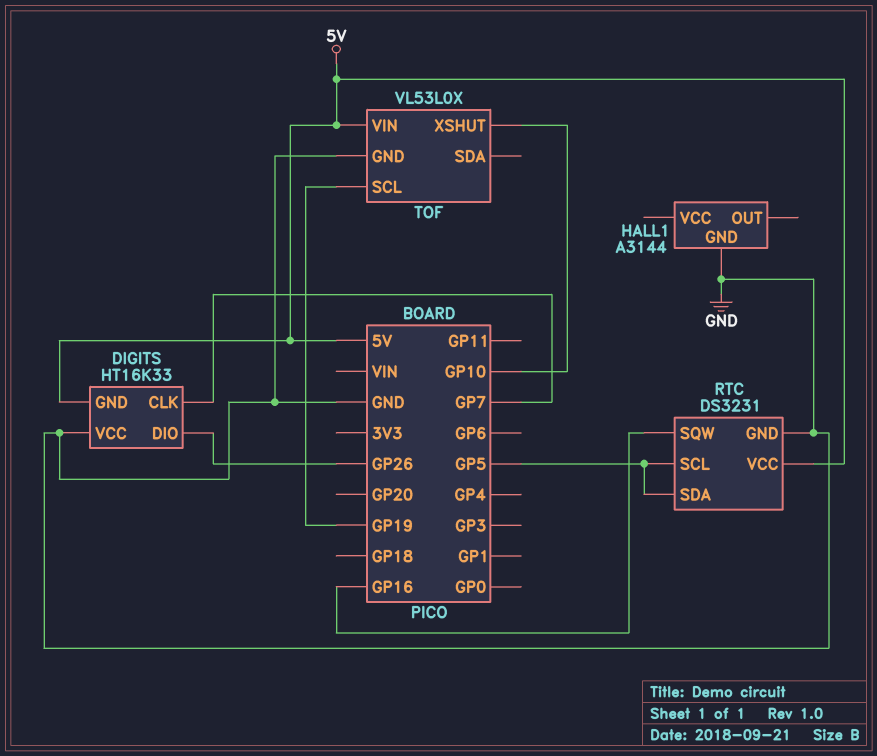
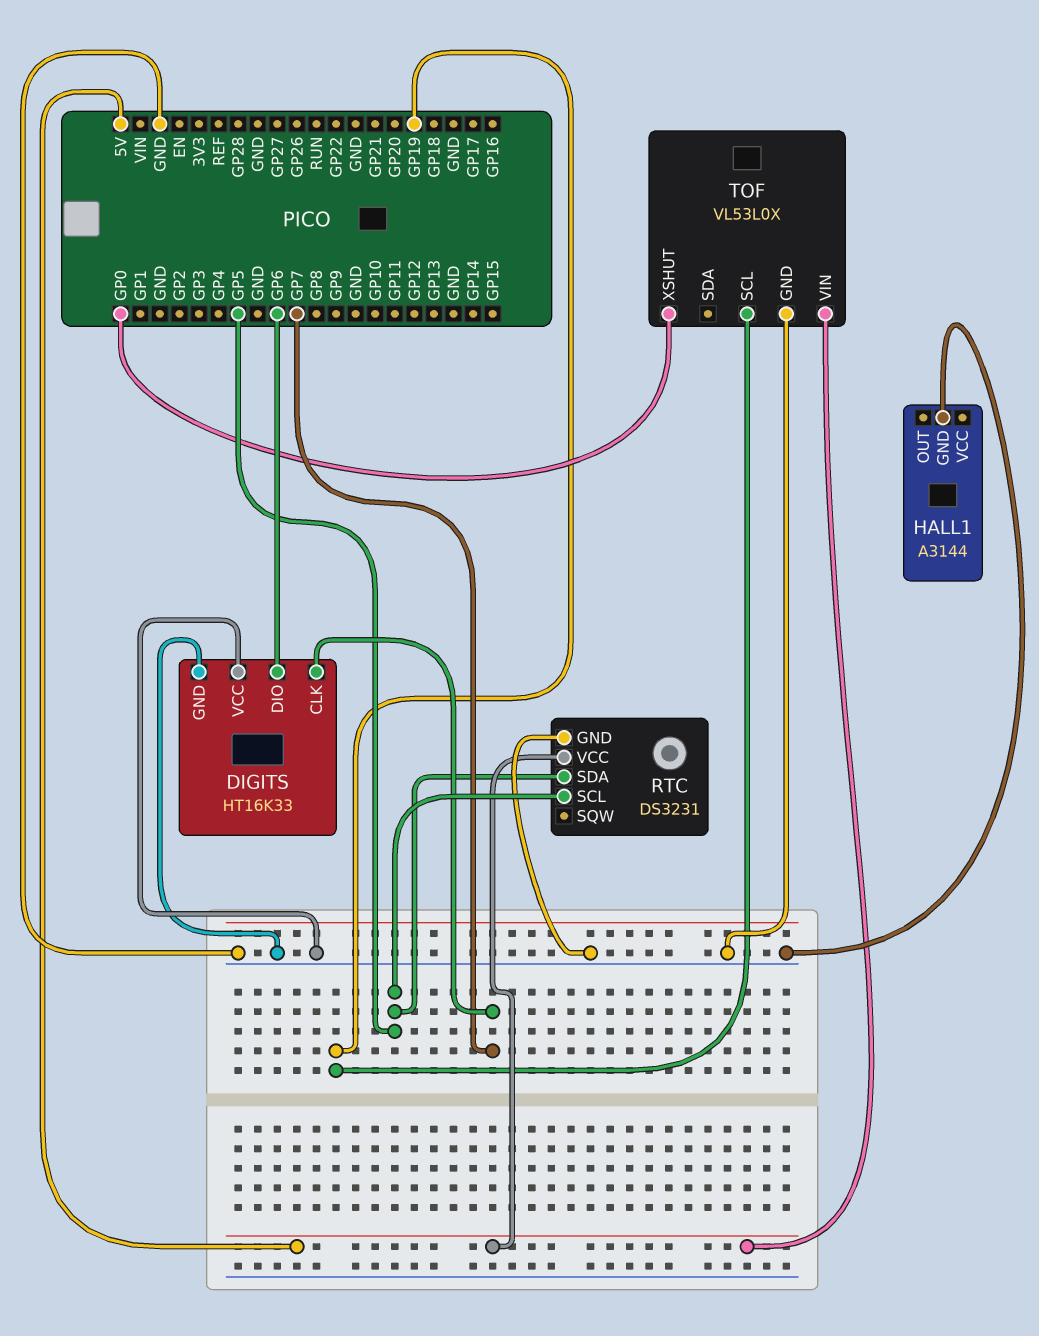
DIGITS pin DIO: GP26 -> GP6
DIGITS pin GND: 5V -> GND
RTC pin SQW: GP16 -> none
TOF pin XSHUT: GP10 -> GP0

